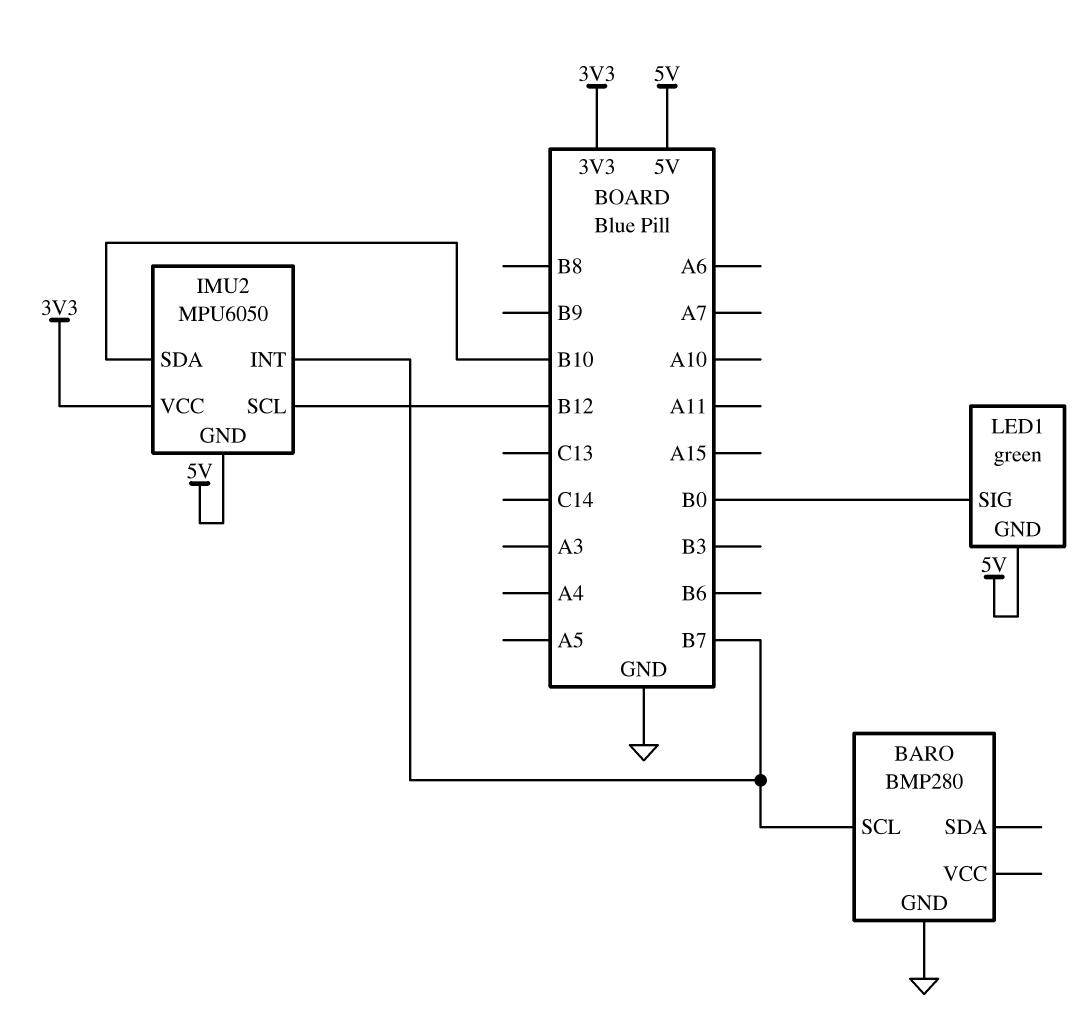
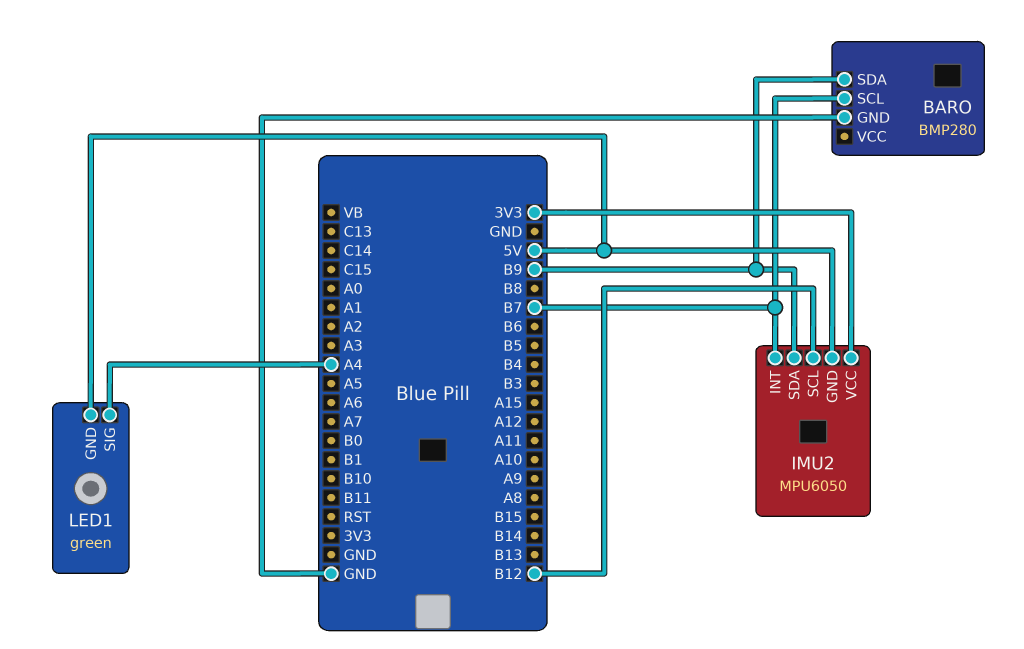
BARO pin SDA: none -> B9
IMU2 pin SDA: B10 -> B9
LED1 pin SIG: B0 -> A4

